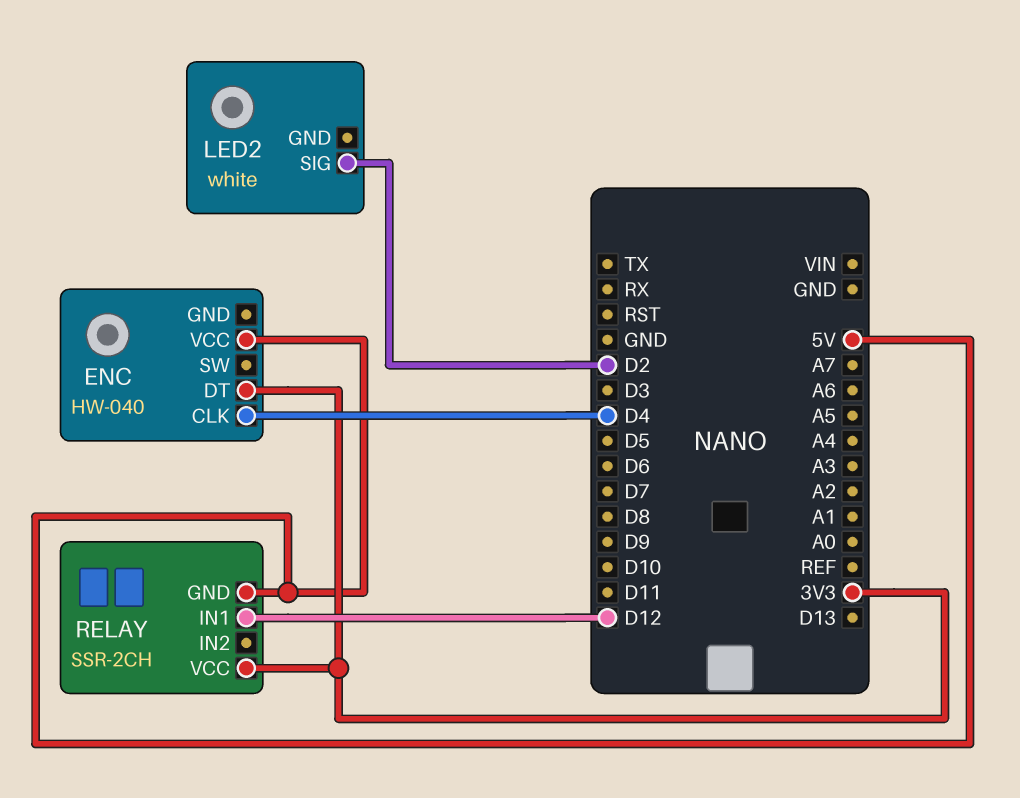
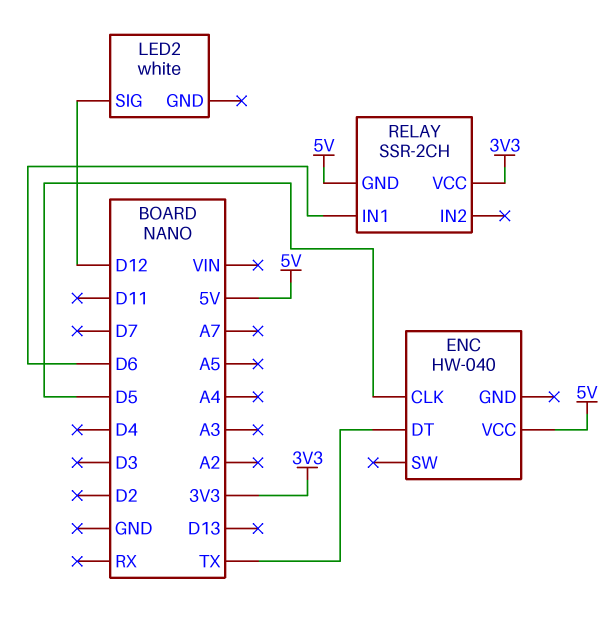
ENC pin CLK: D4 -> D5
ENC pin DT: 3V3 -> TX
LED2 pin SIG: D2 -> D12
RELAY pin IN1: D12 -> D6

